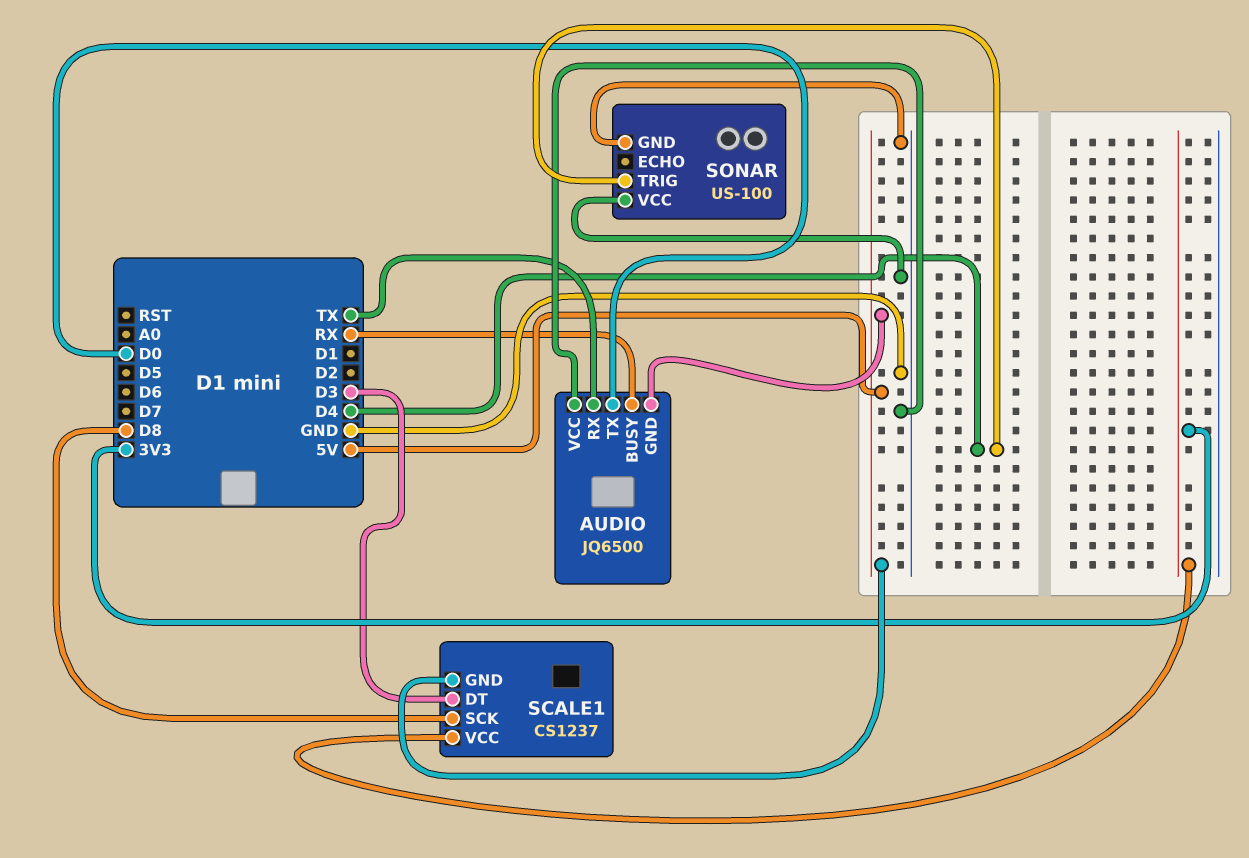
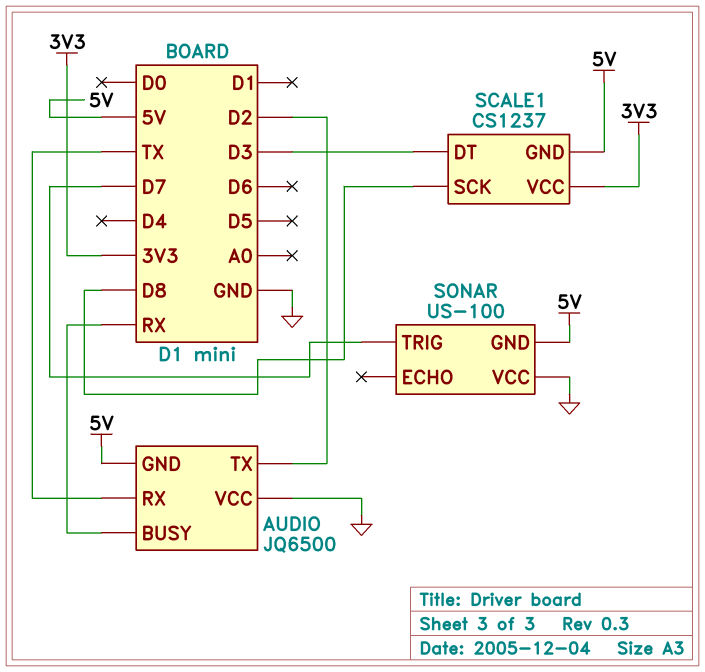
AUDIO pin TX: D0 -> D2
SONAR pin GND: GND -> 5V
SONAR pin TRIG: D4 -> D7

